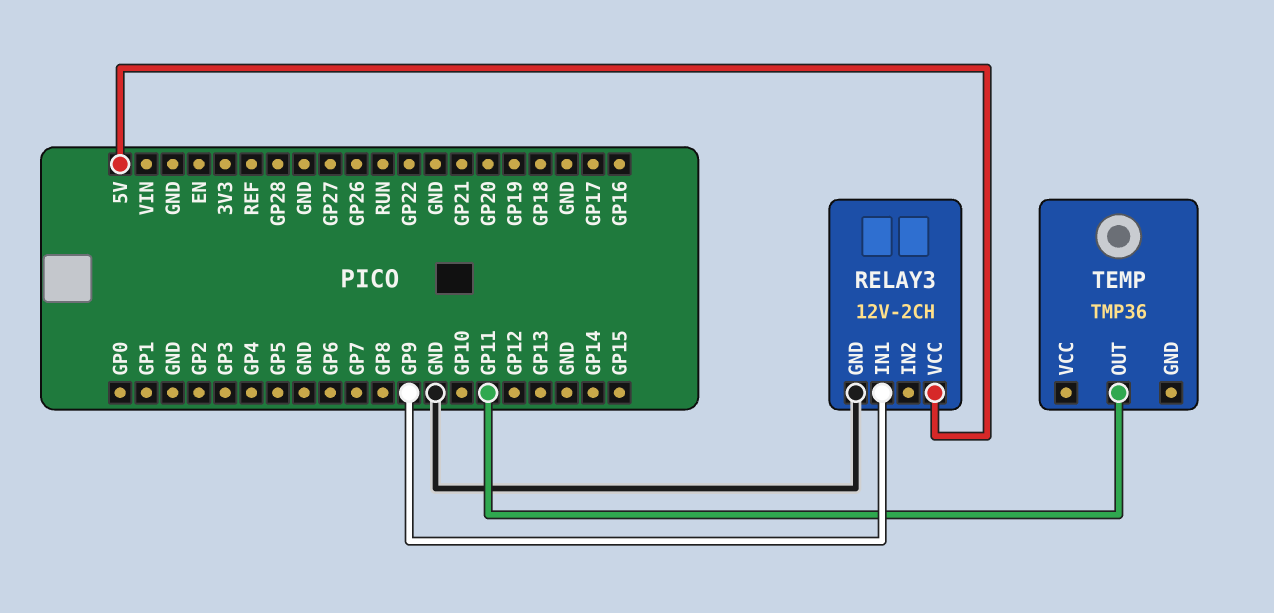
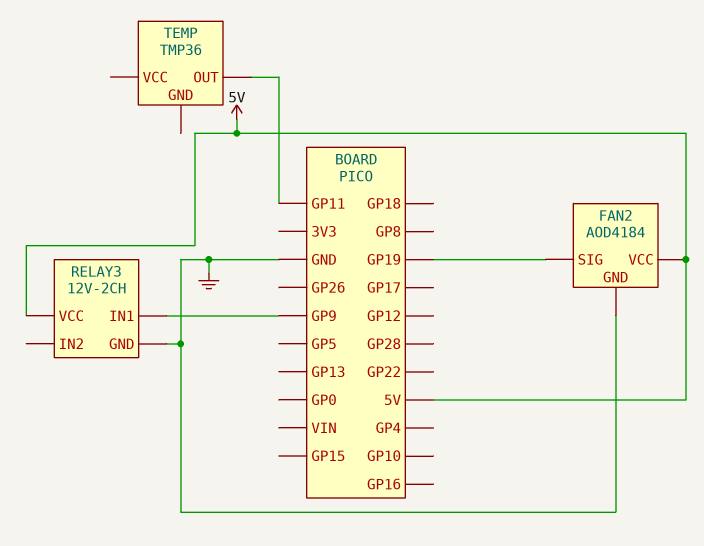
FAN2: none -> AOD4184
FAN2 pin GND: none -> GND
FAN2 pin SIG: none -> GP19
FAN2 pin VCC: none -> 5V

